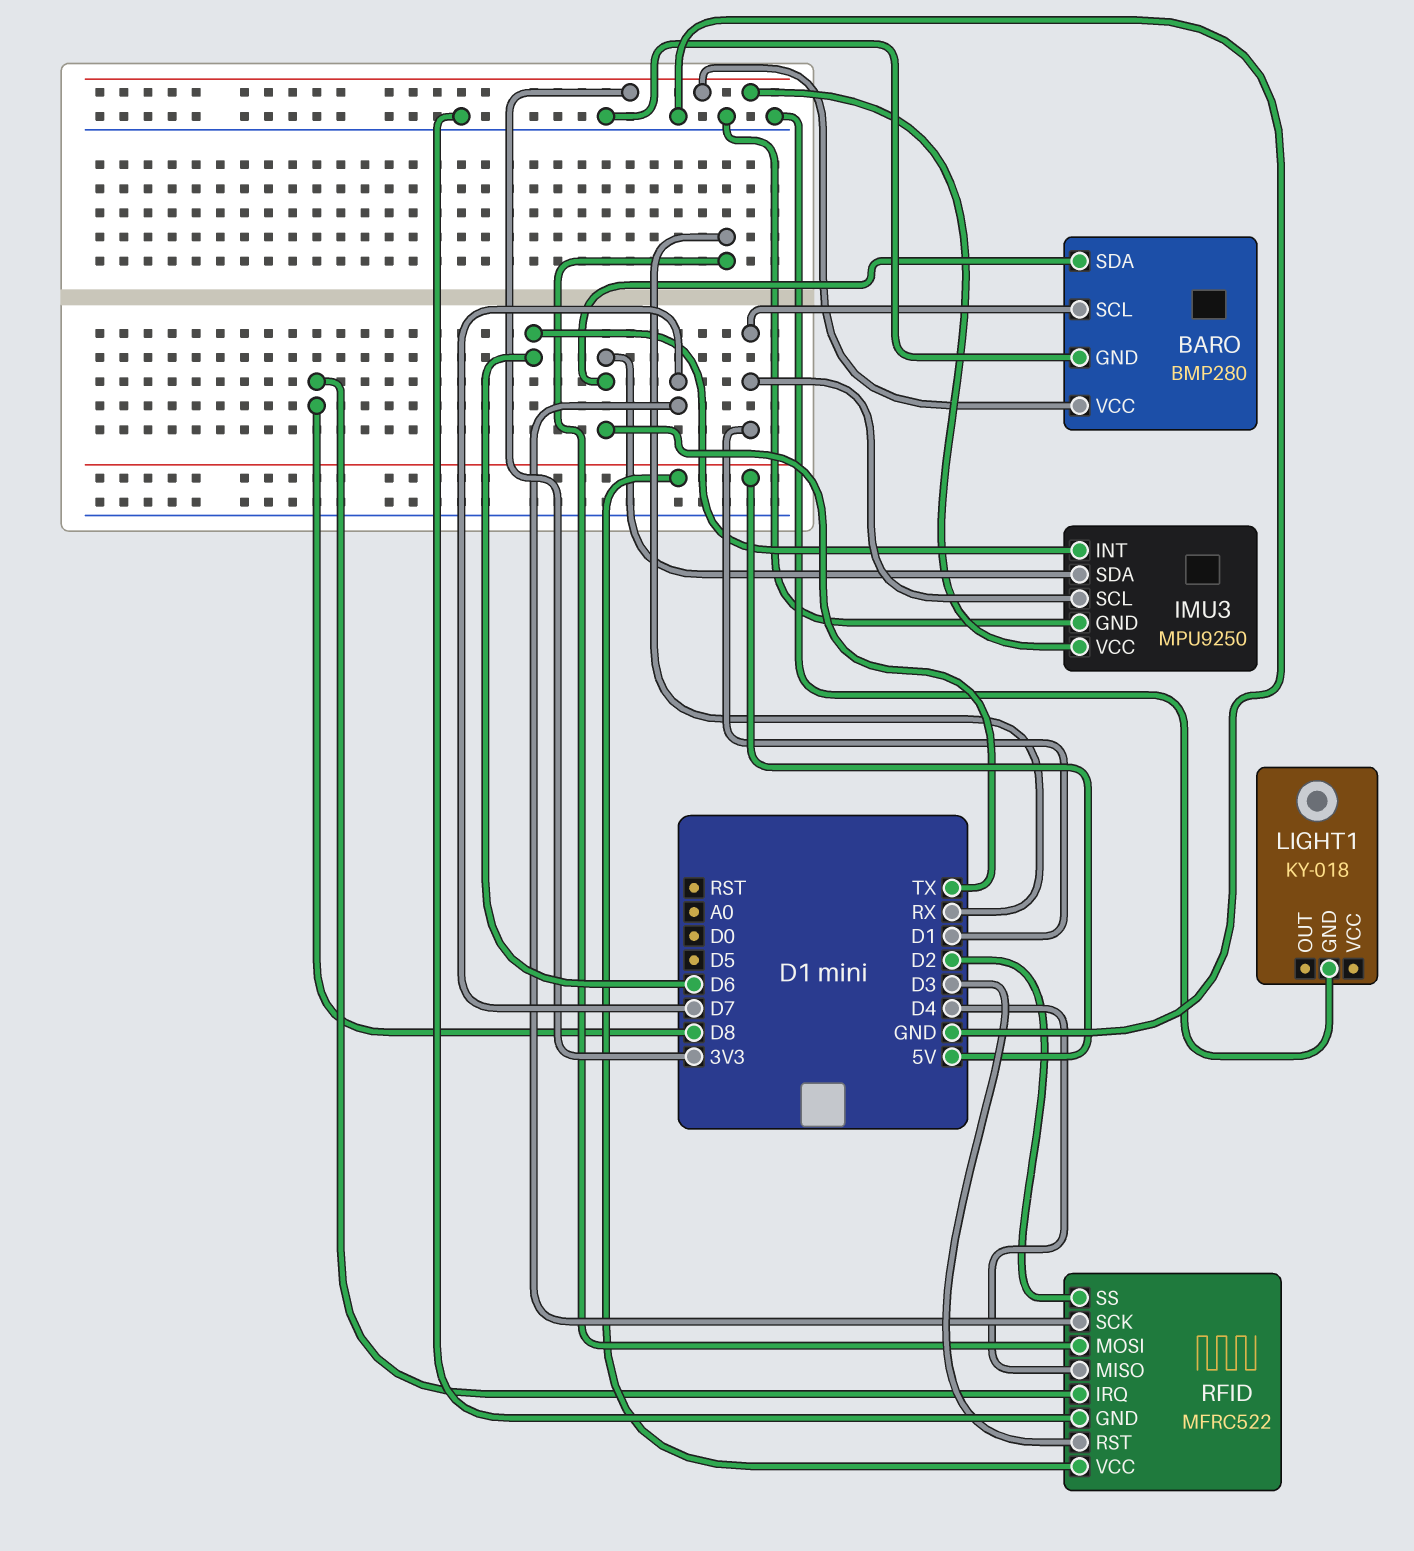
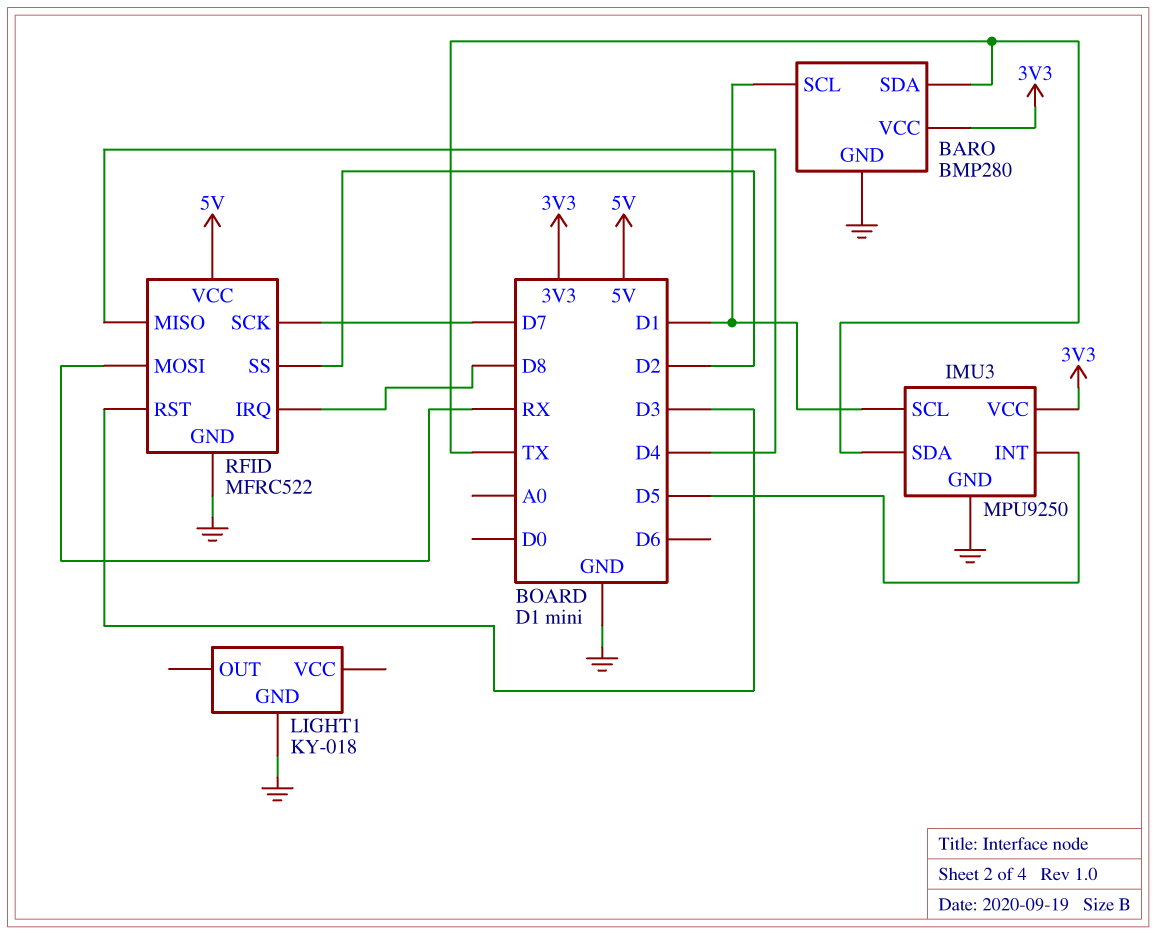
IMU3 pin INT: D6 -> D5

